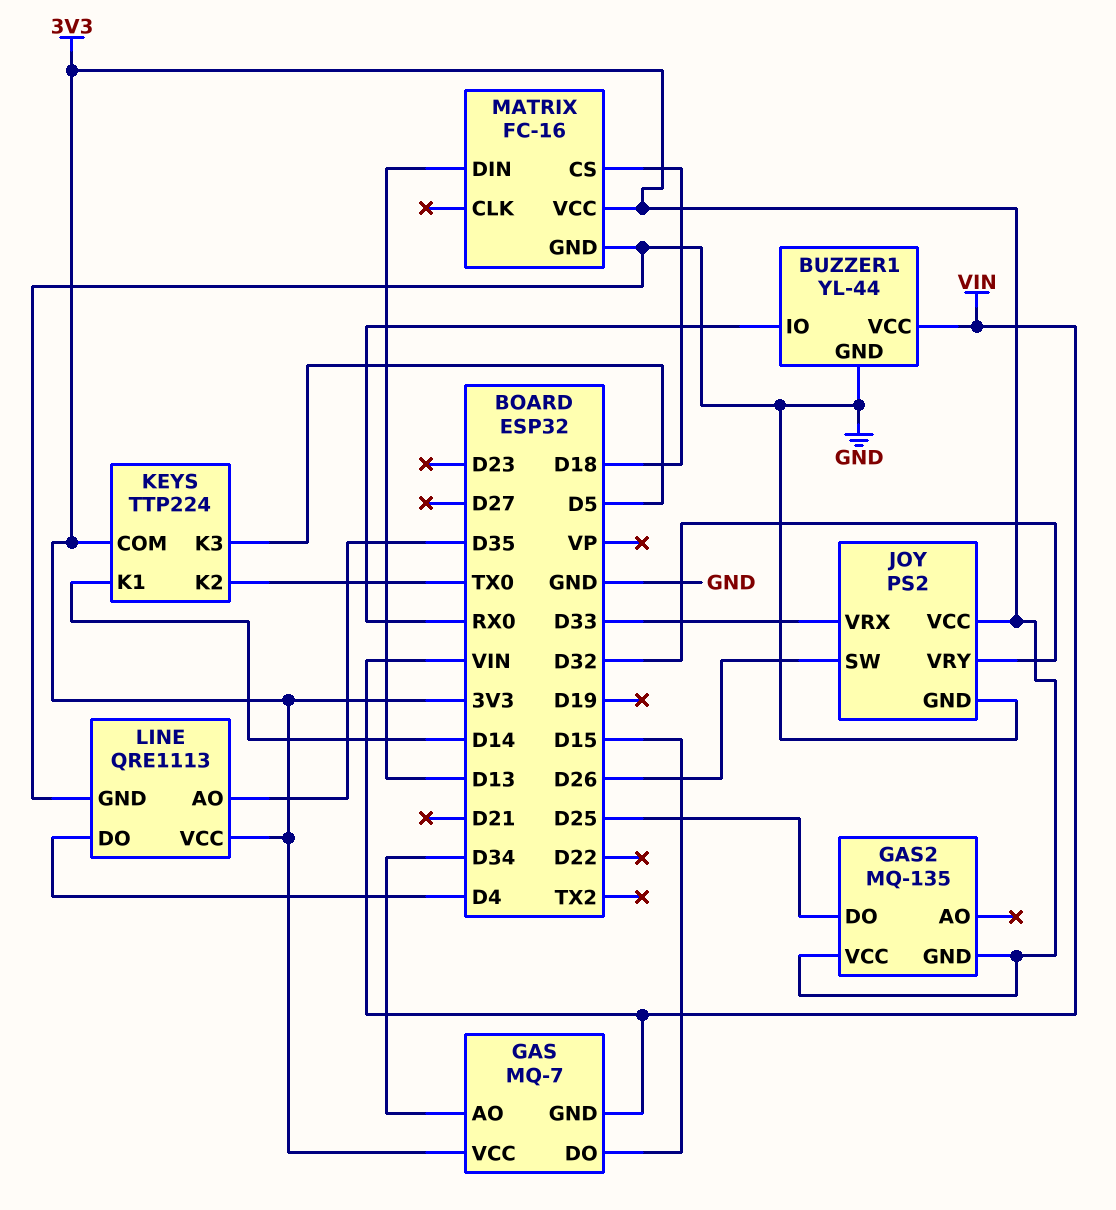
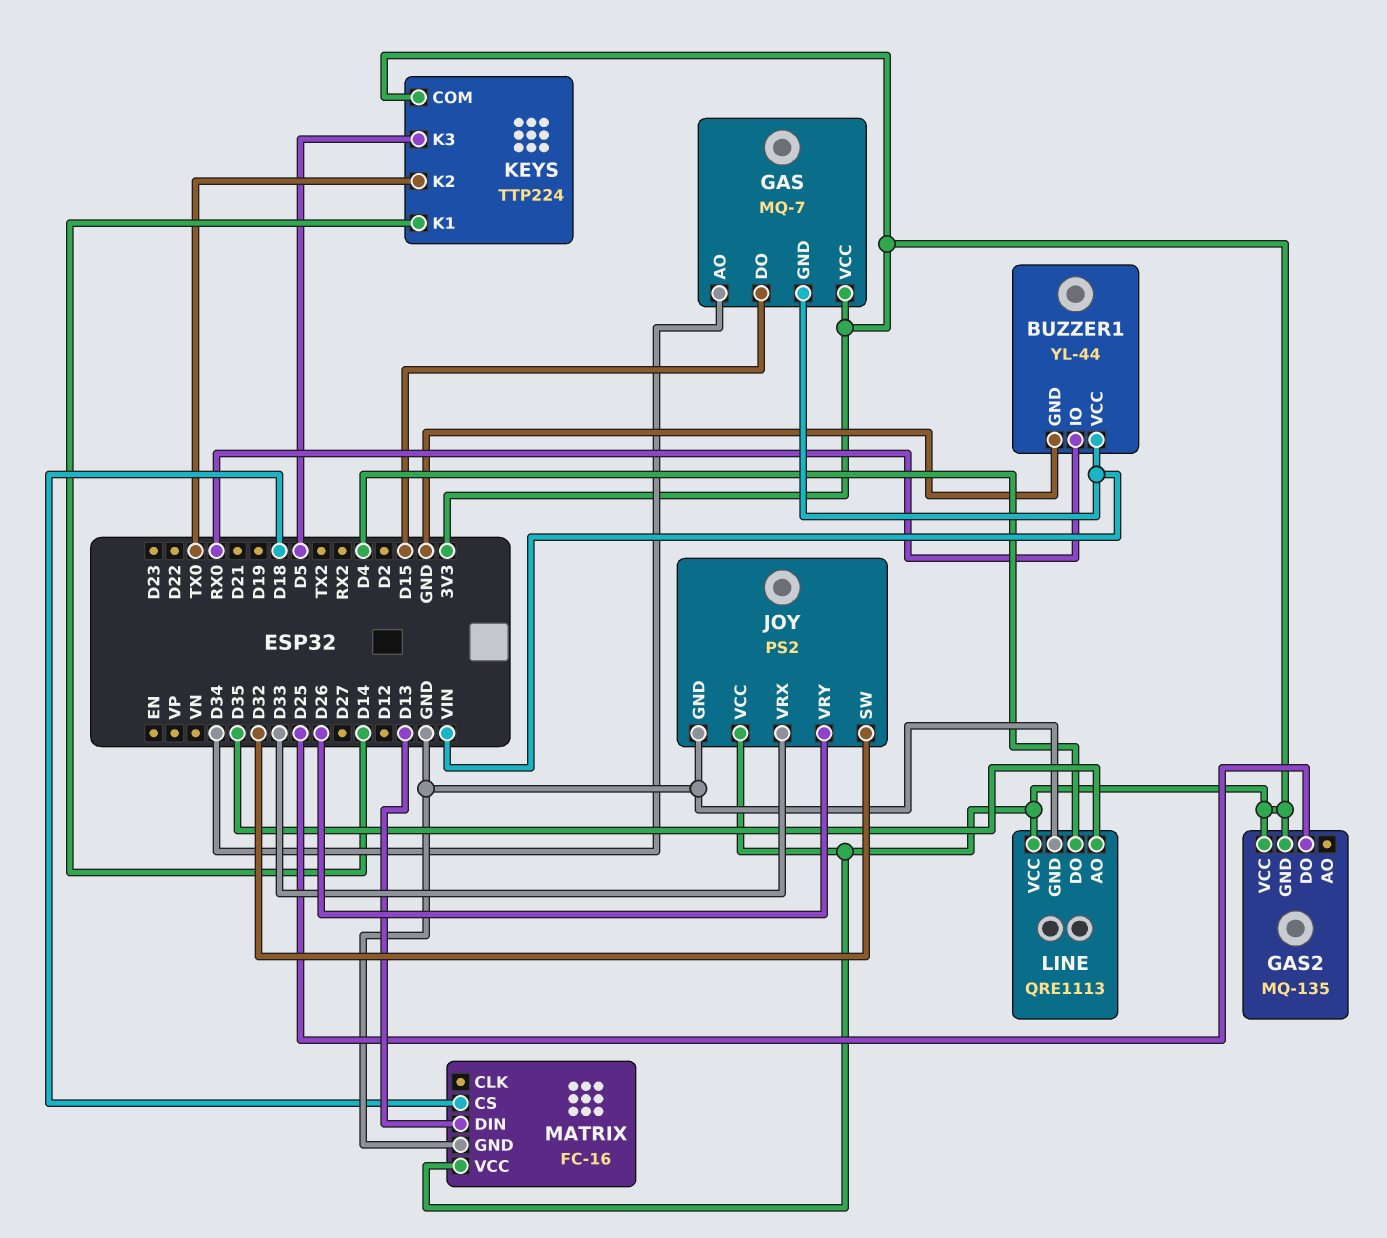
JOY pin SW: D26 -> D32
JOY pin VRY: D32 -> D26

